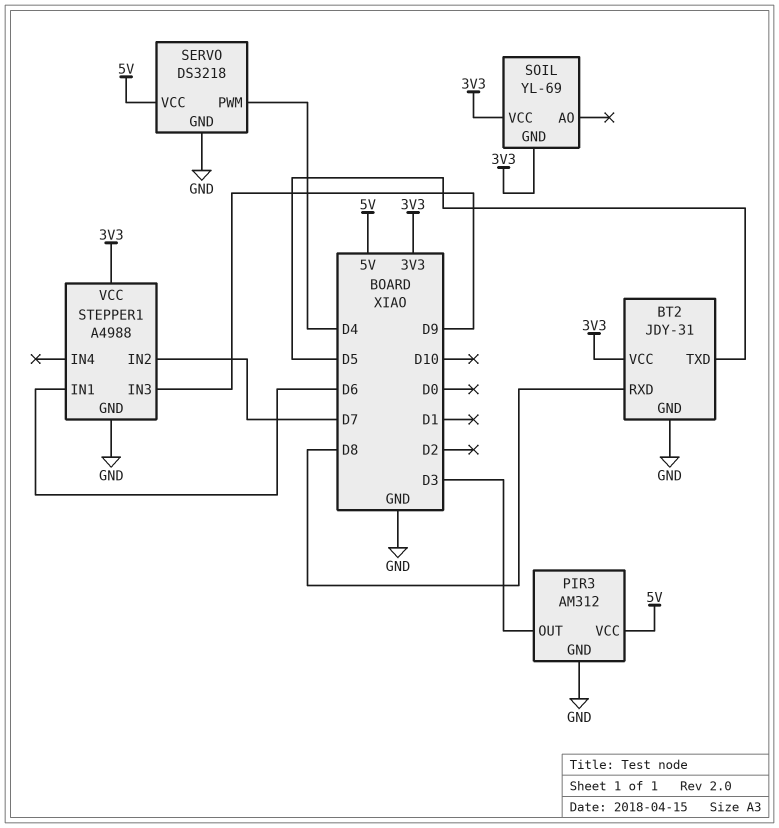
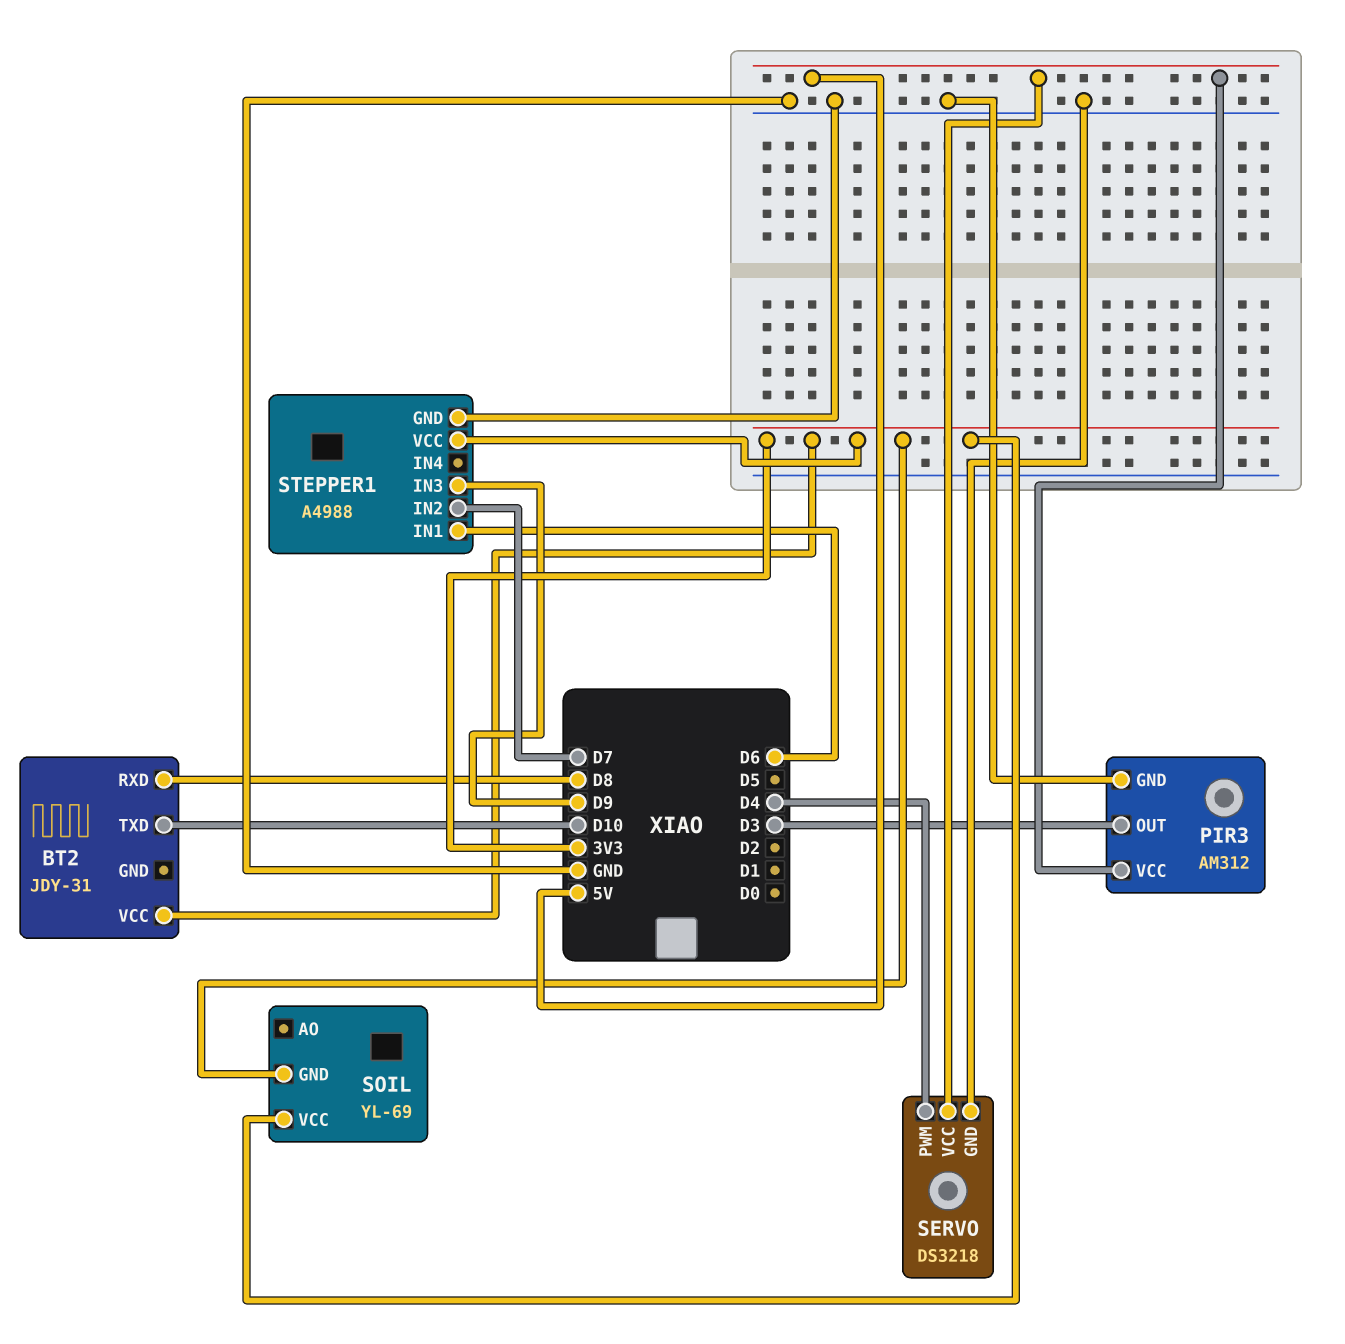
BT2 pin GND: GND -> none
BT2 pin TXD: D5 -> D10

